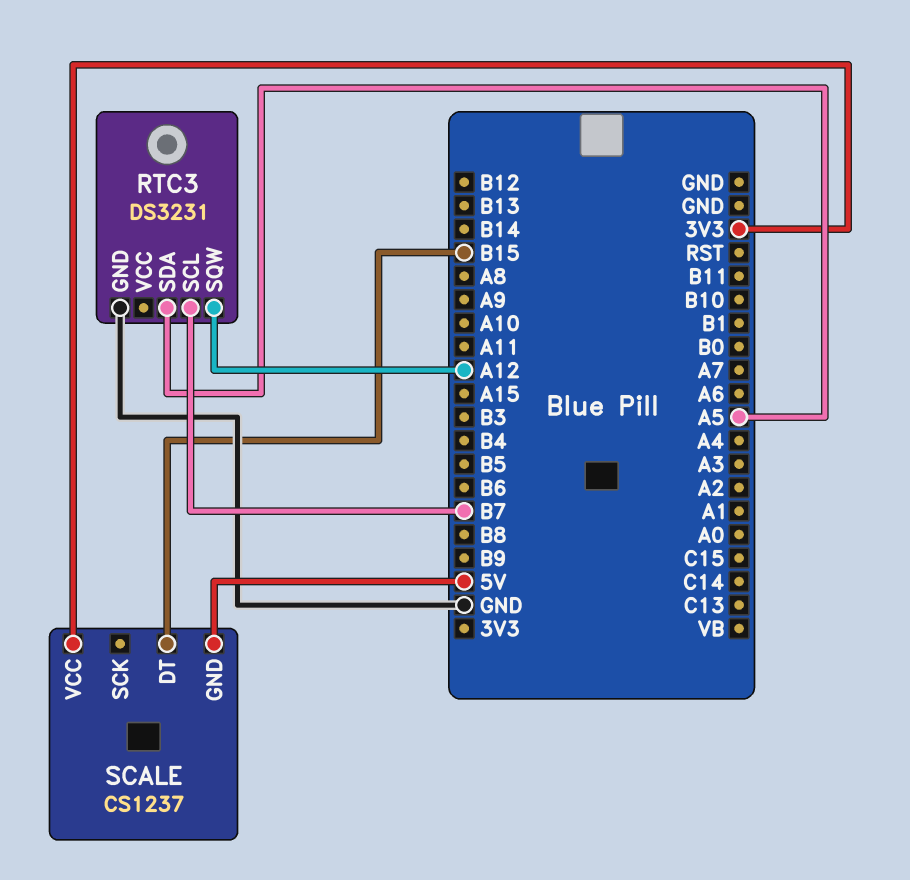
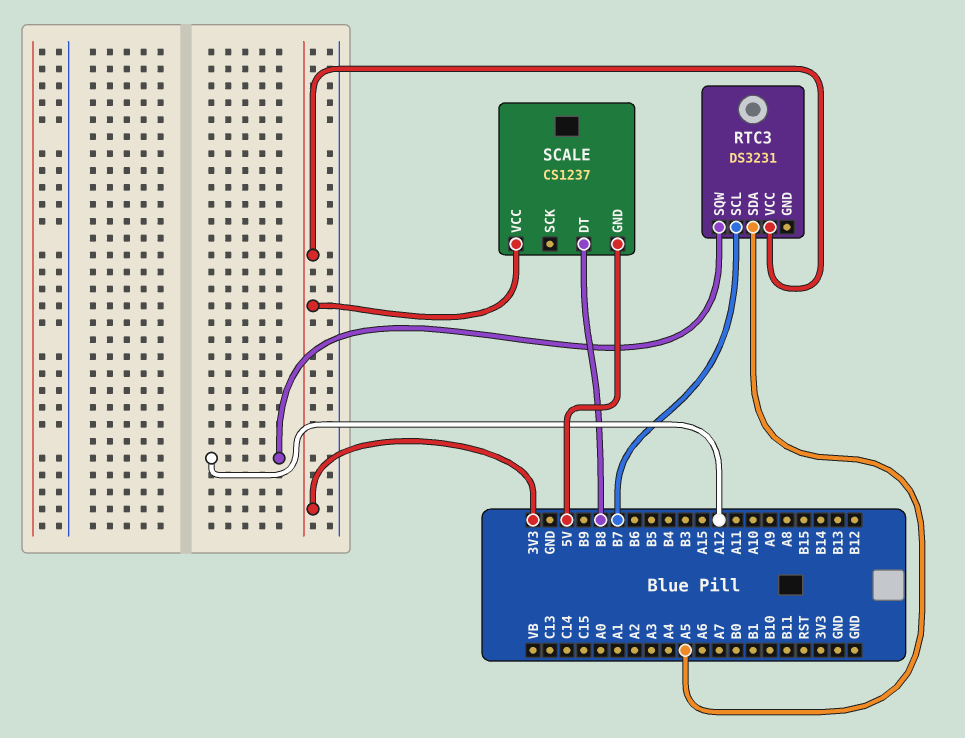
RTC3 pin GND: GND -> none
RTC3 pin VCC: none -> 3V3
SCALE pin DT: B15 -> B8

